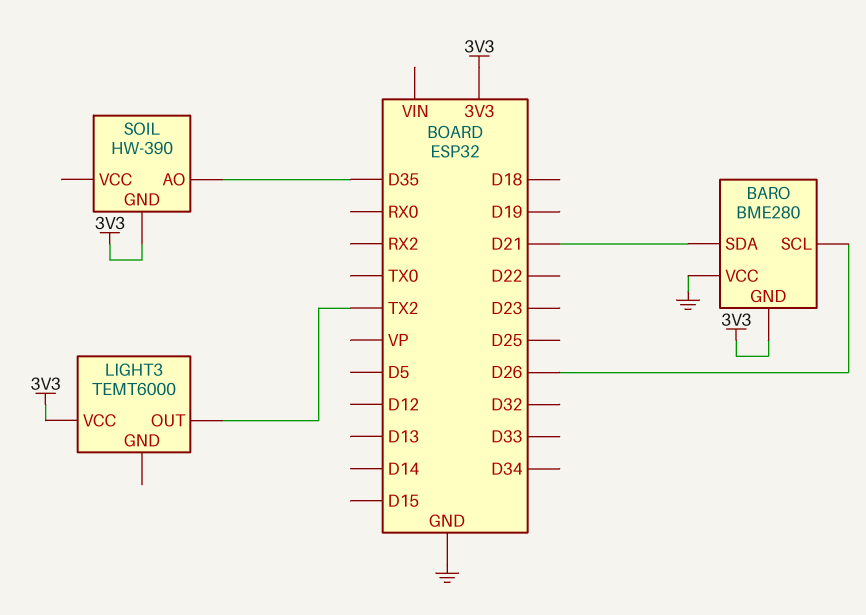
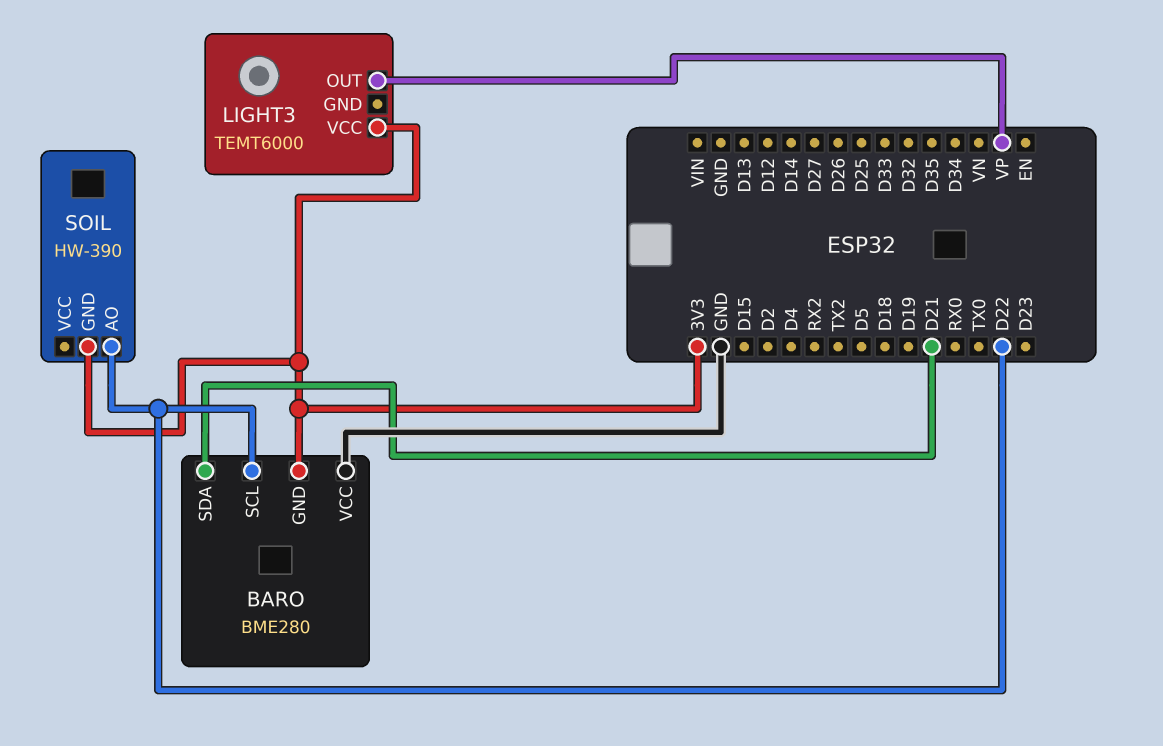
BARO pin SCL: D26 -> D22
LIGHT3 pin OUT: TX2 -> VP
SOIL pin AO: D35 -> D22

